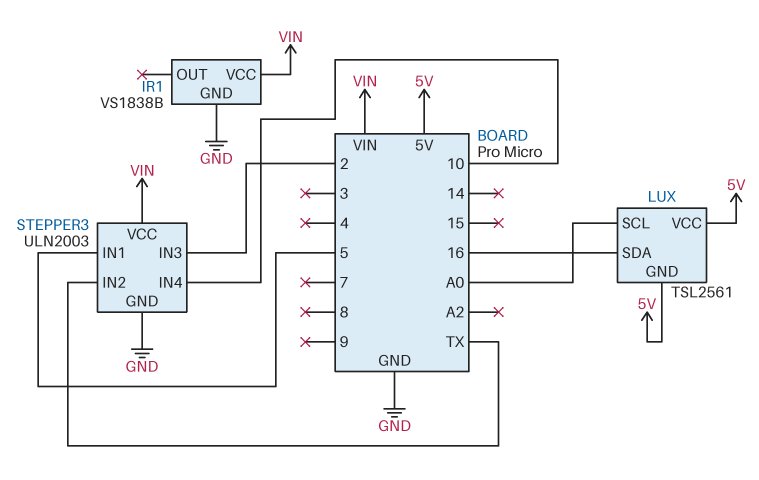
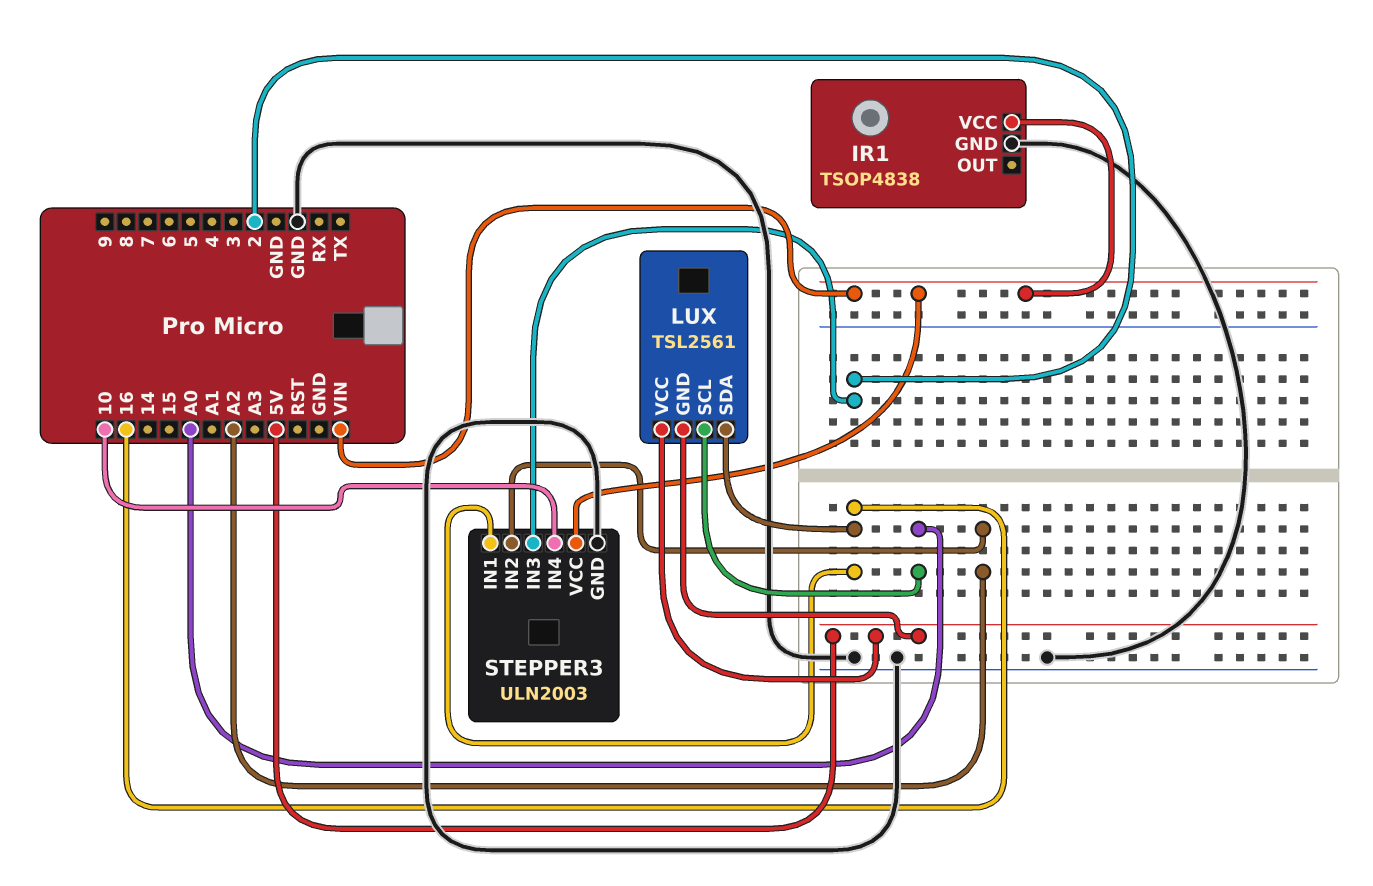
IR1: VS1838B -> TSOP4838
STEPPER3 pin IN1: 5 -> 16
STEPPER3 pin IN2: TX -> A2

